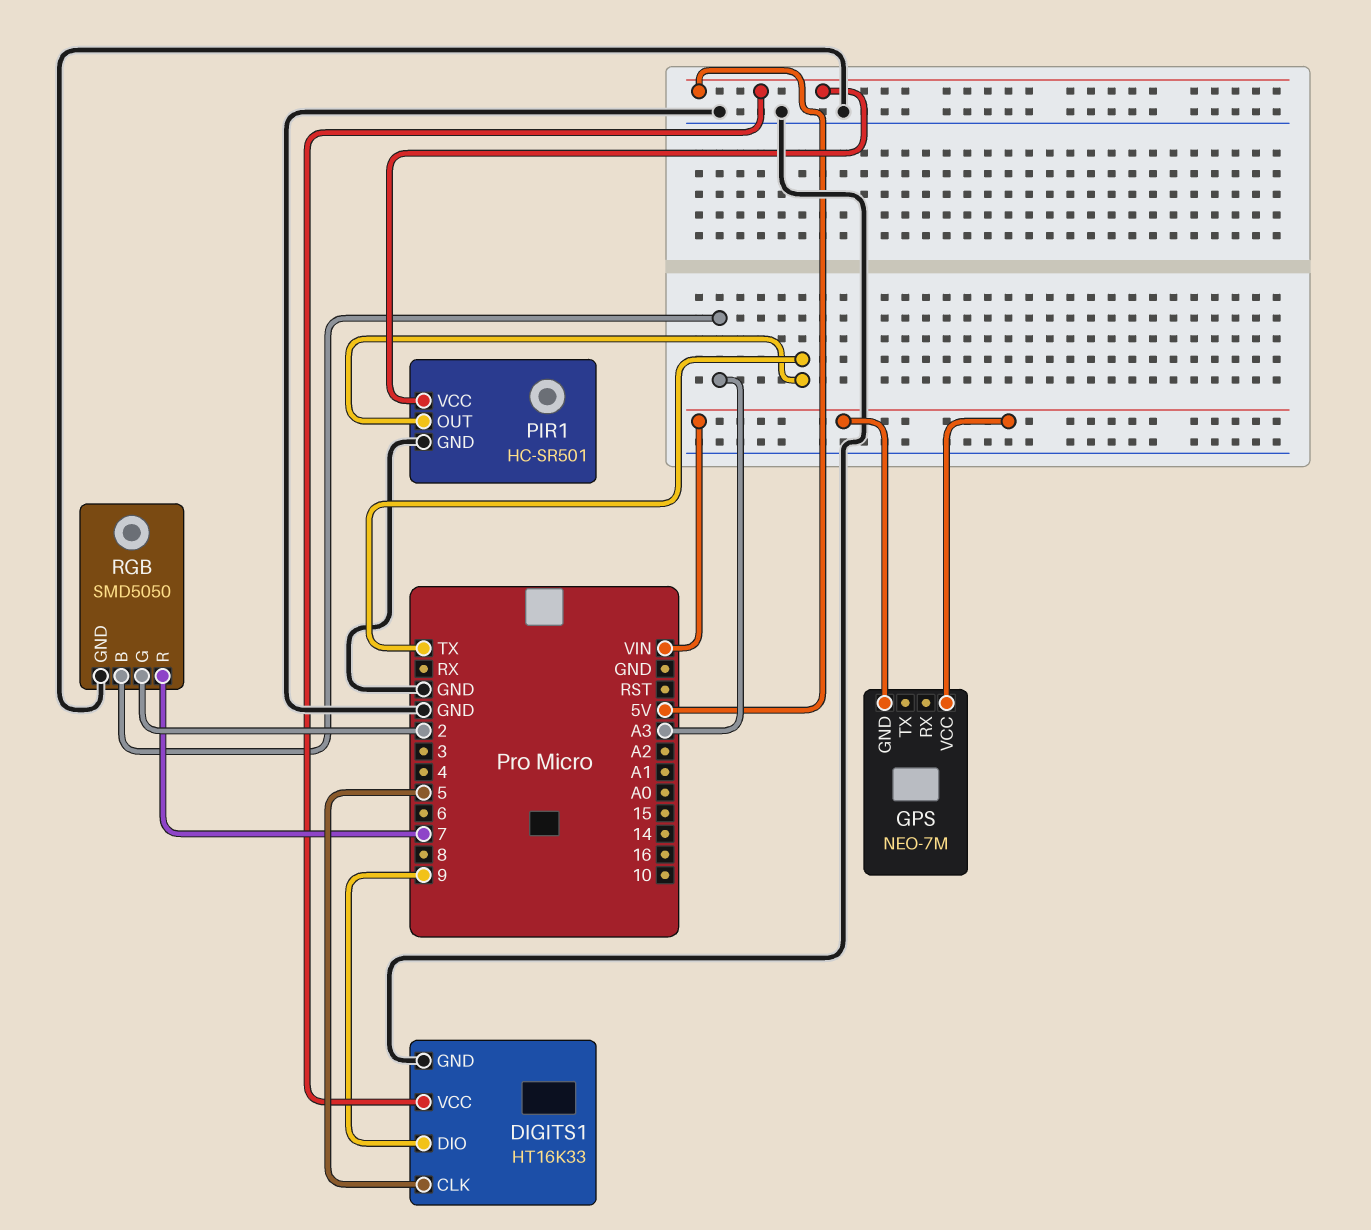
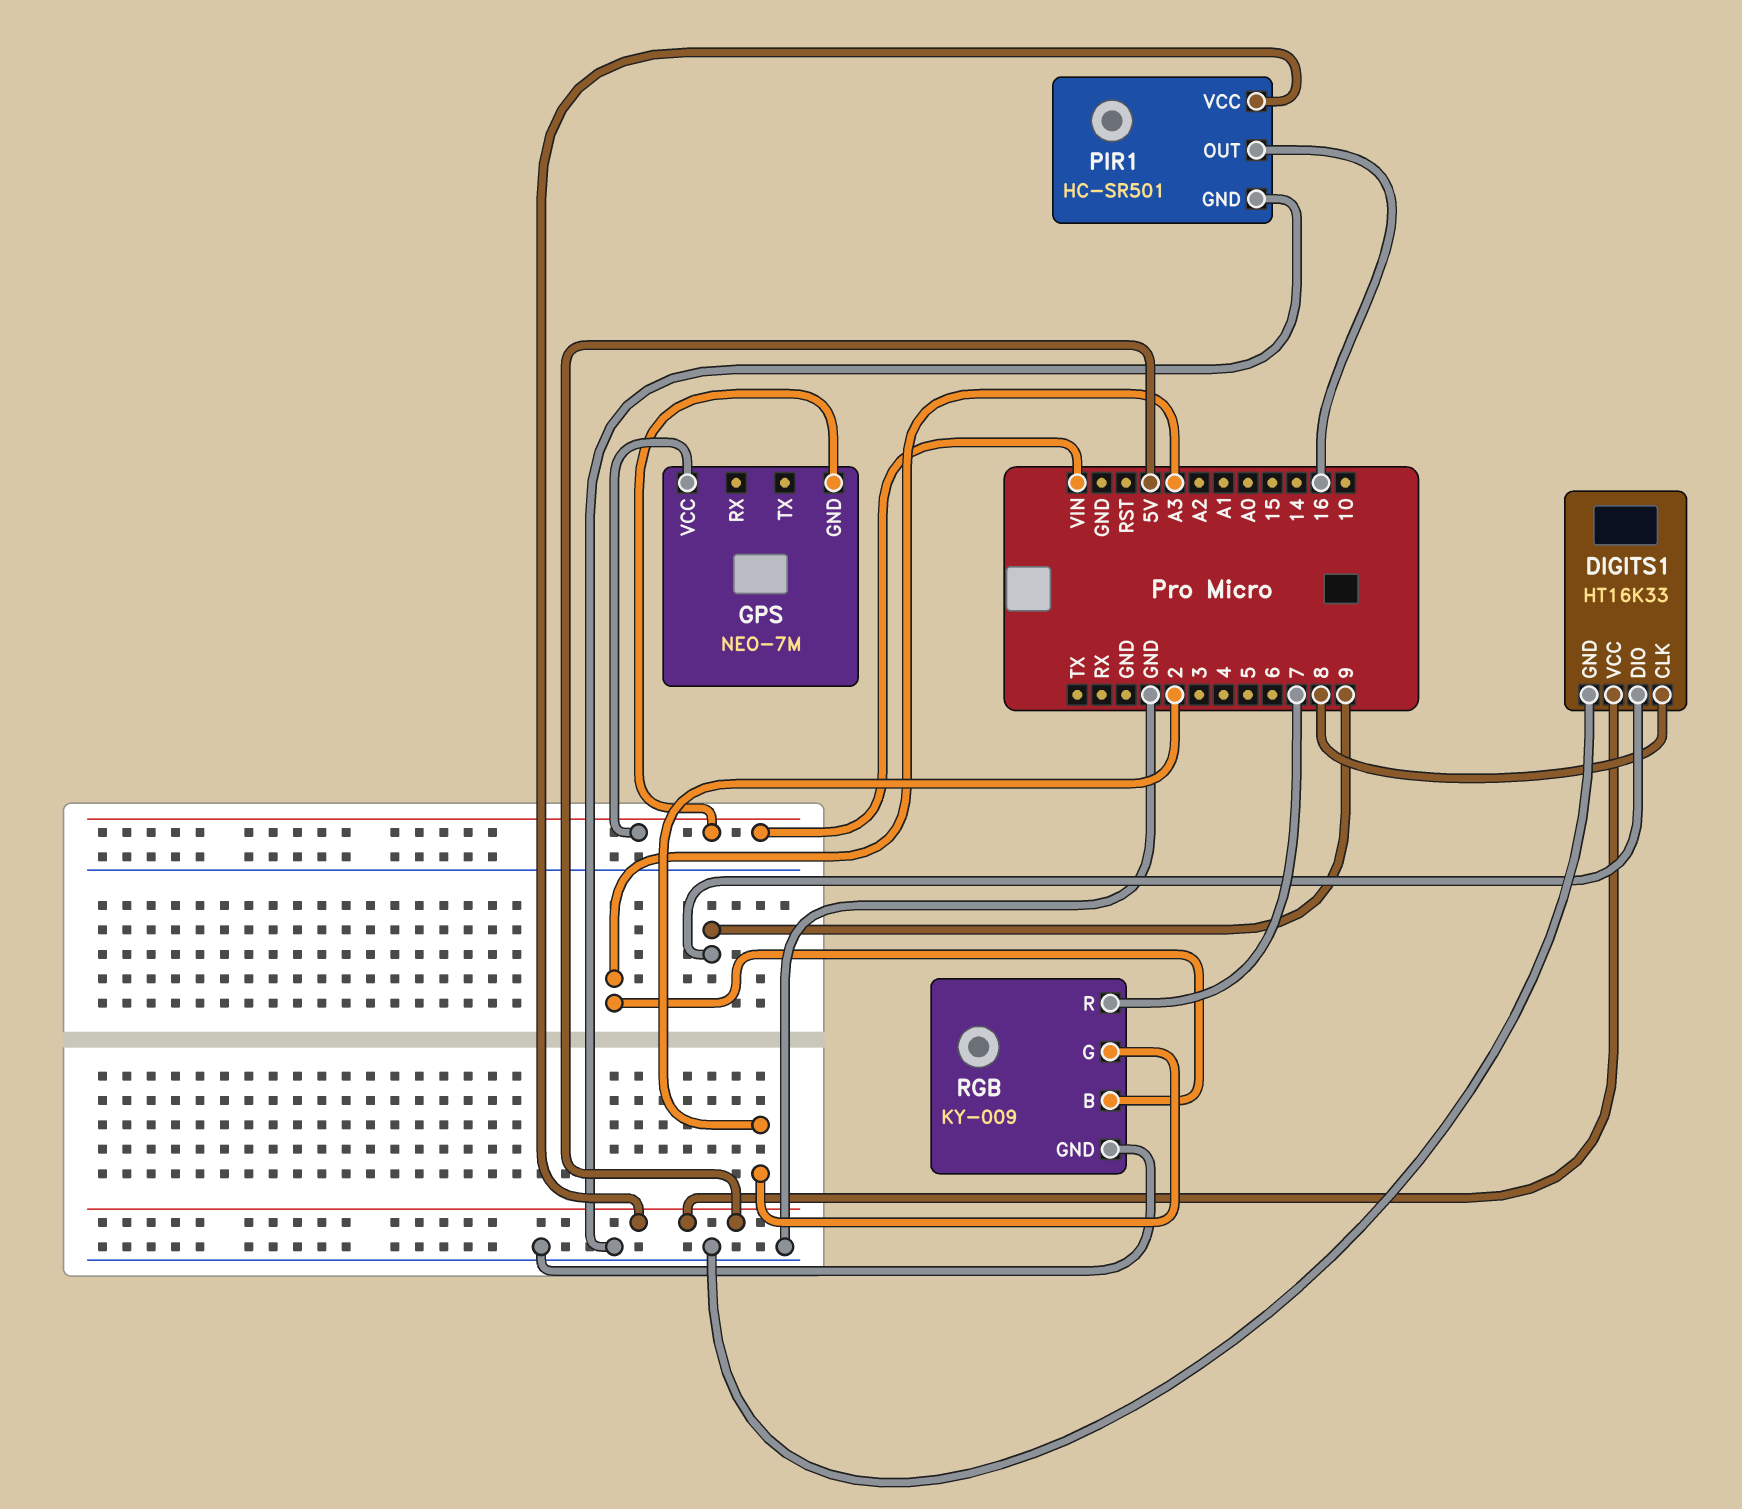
DIGITS1 pin CLK: 5 -> 8
PIR1 pin OUT: TX -> 16
RGB: SMD5050 -> KY-009

